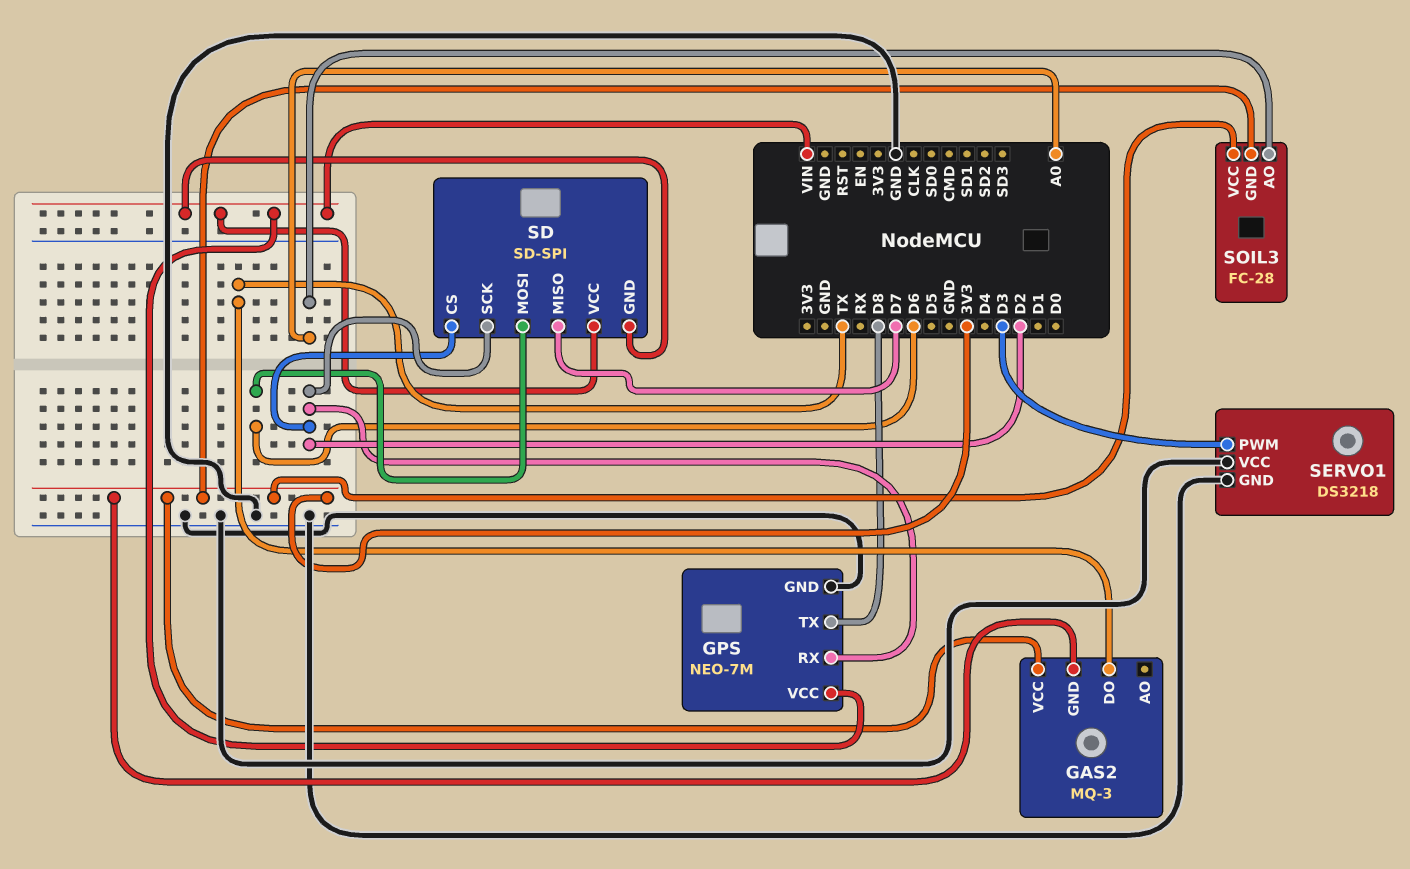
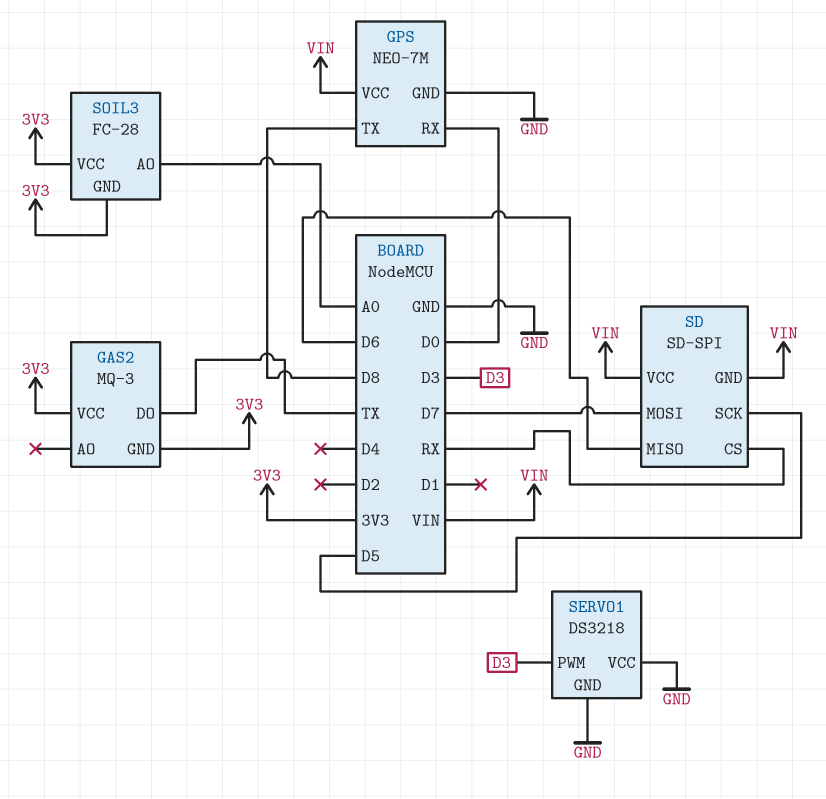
GPS pin RX: D2 -> D0
SD pin CS: D2 -> RX
SD pin MISO: D7 -> D6
SD pin MOSI: D6 -> D7
SD pin SCK: D2 -> D5

